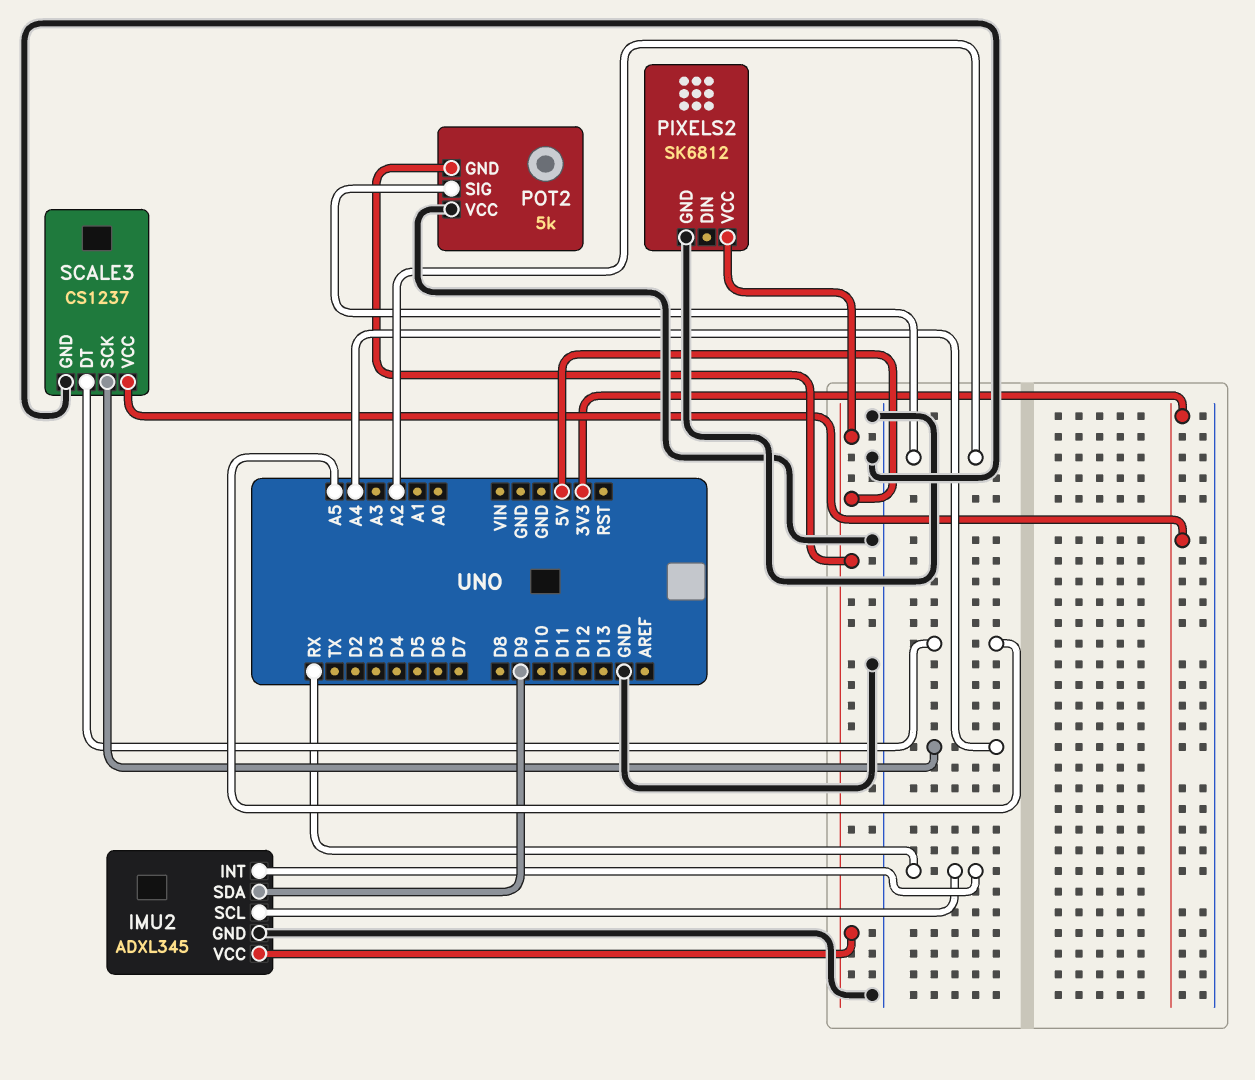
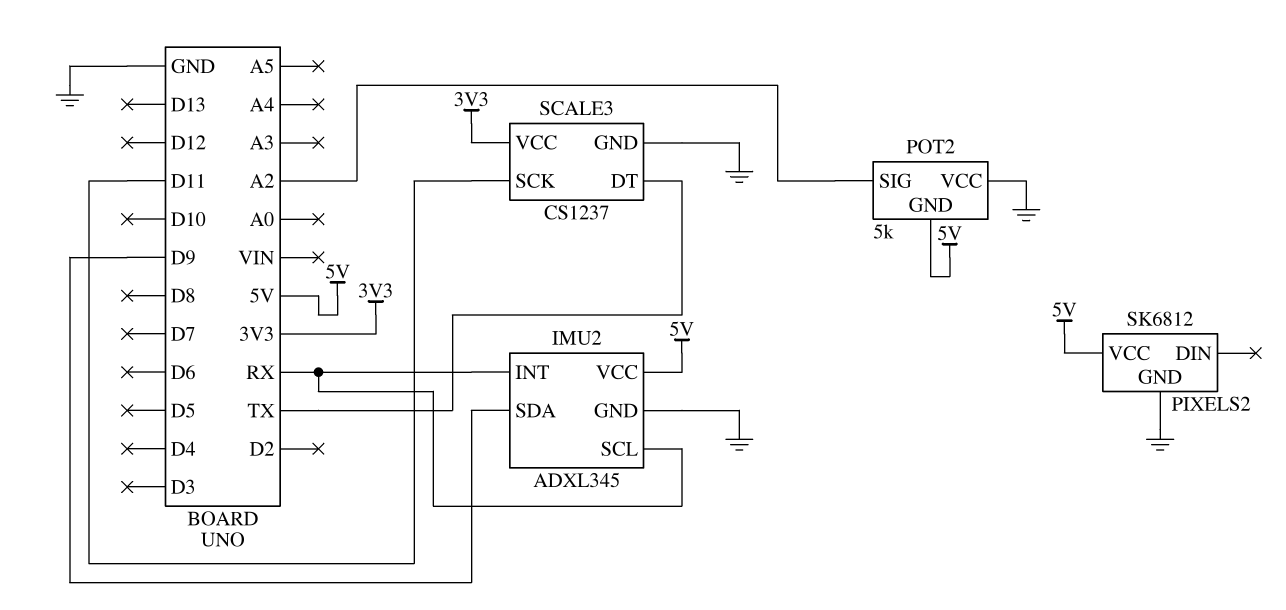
SCALE3 pin DT: A5 -> TX
SCALE3 pin SCK: A4 -> D11

